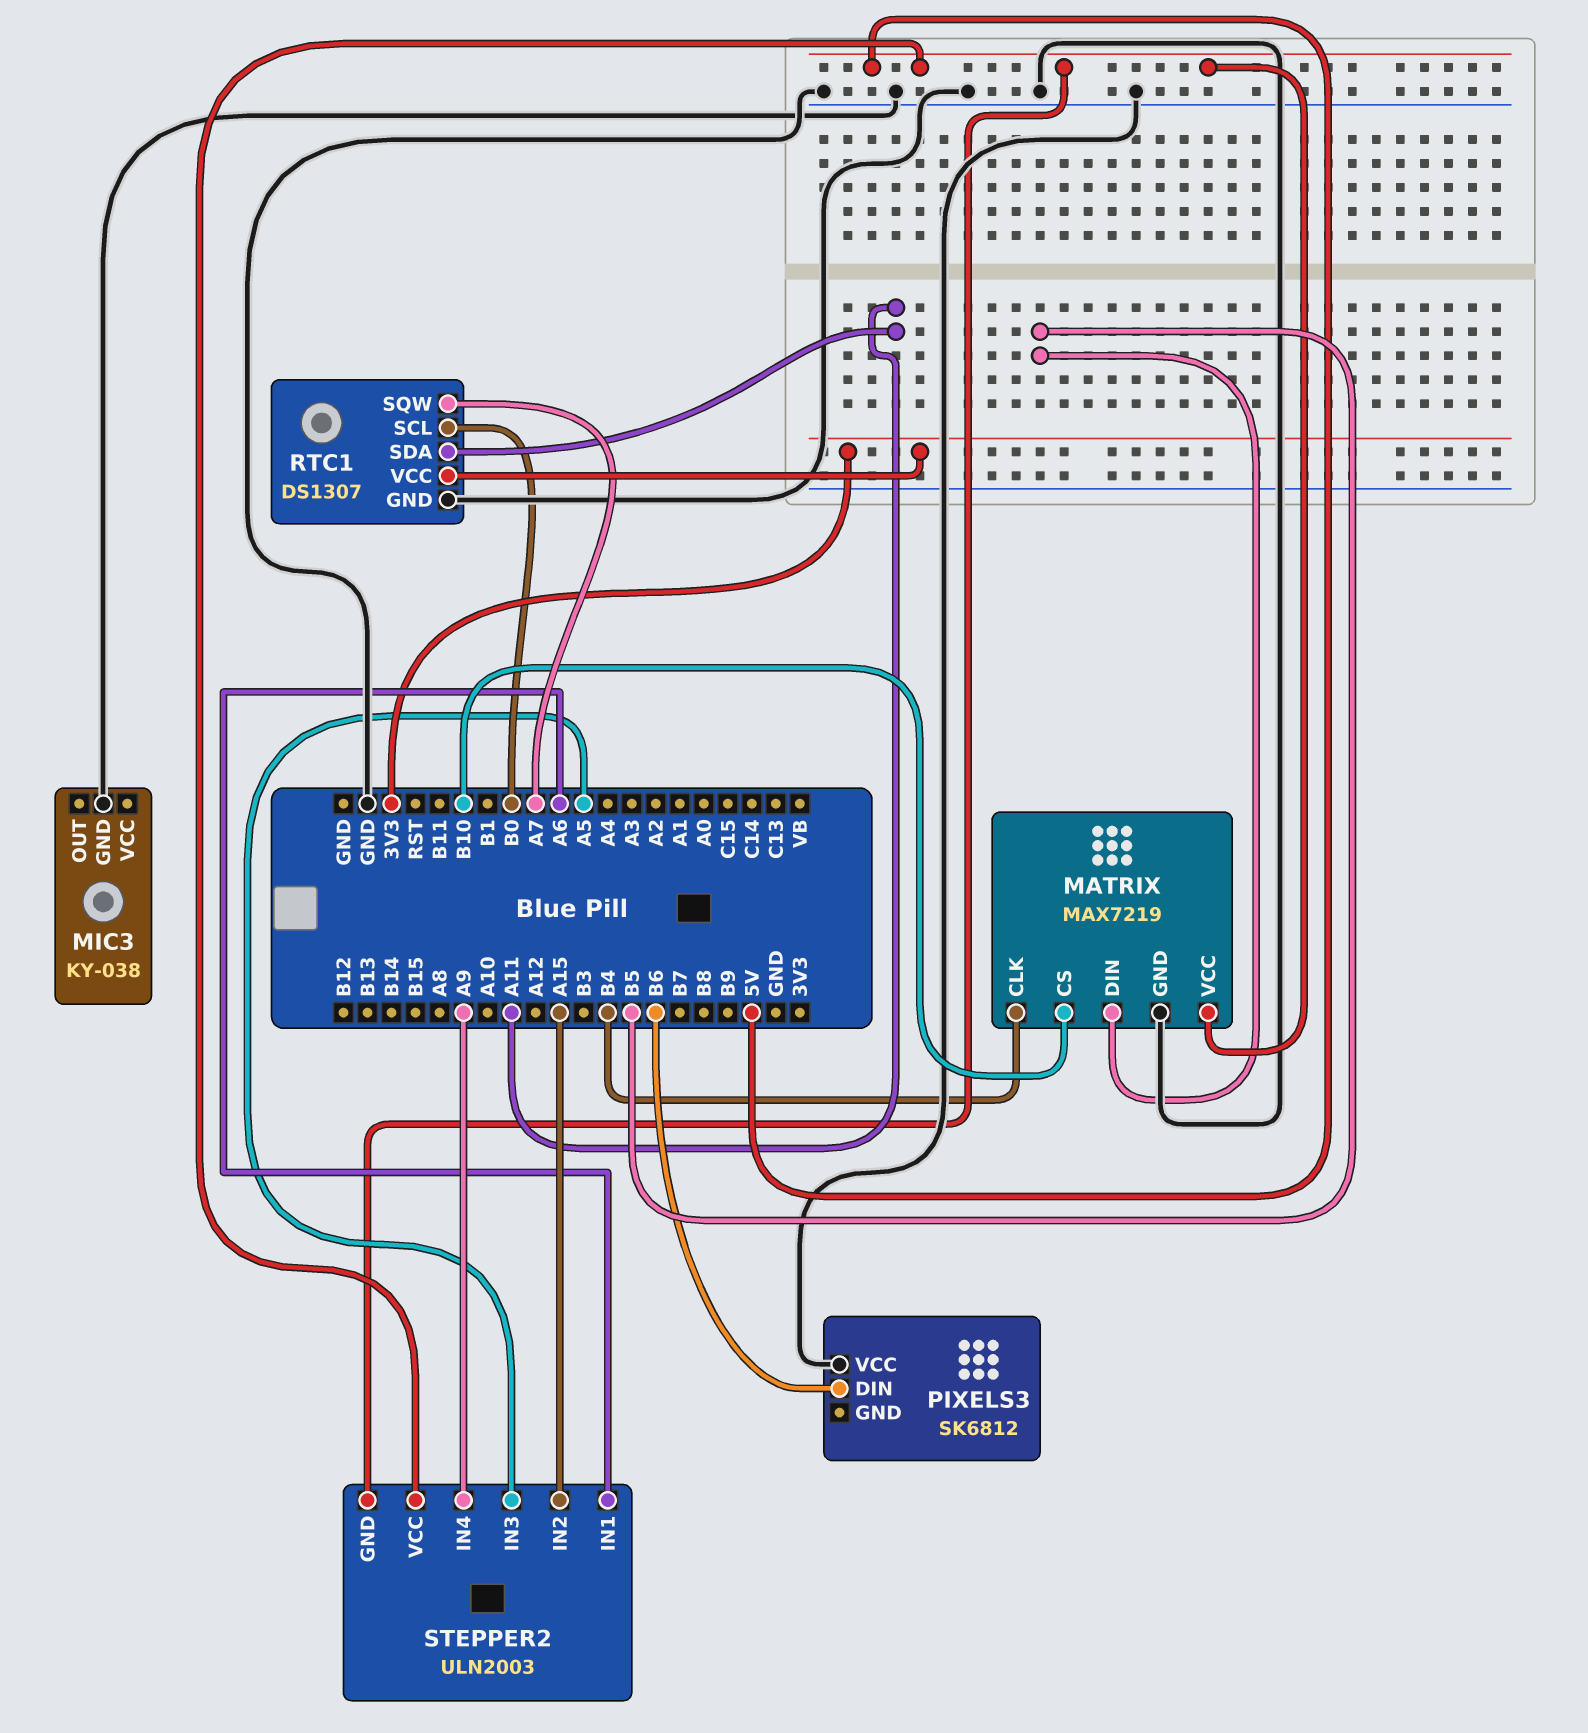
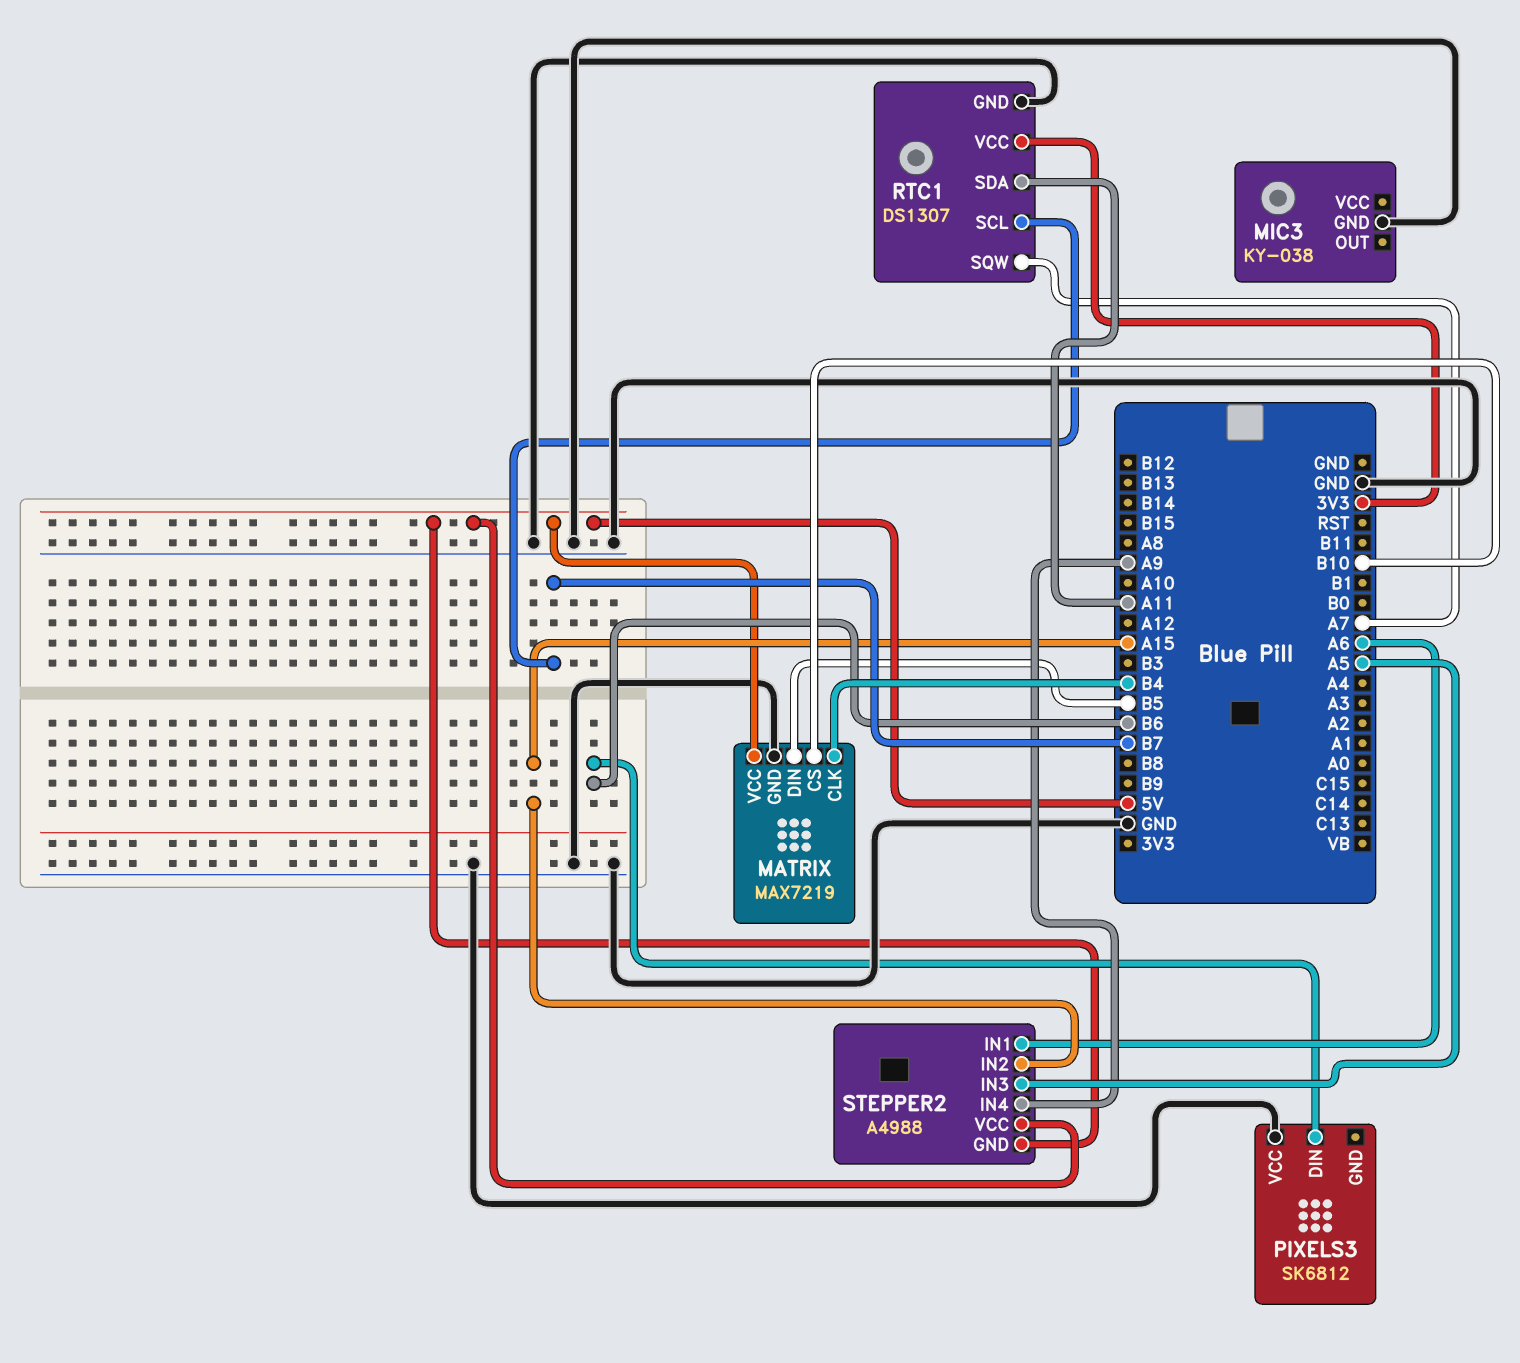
RTC1 pin SCL: B0 -> B7
STEPPER2: ULN2003 -> A4988

